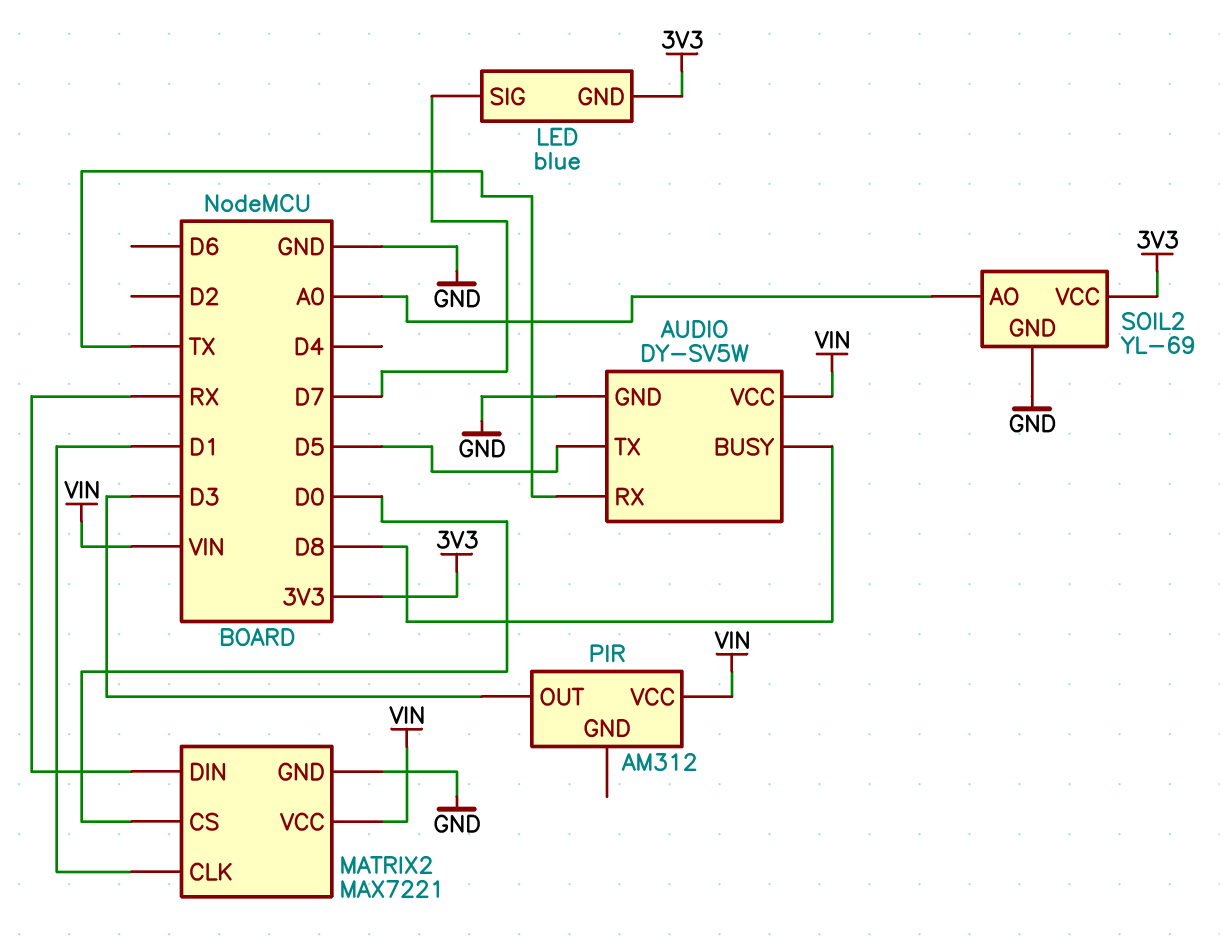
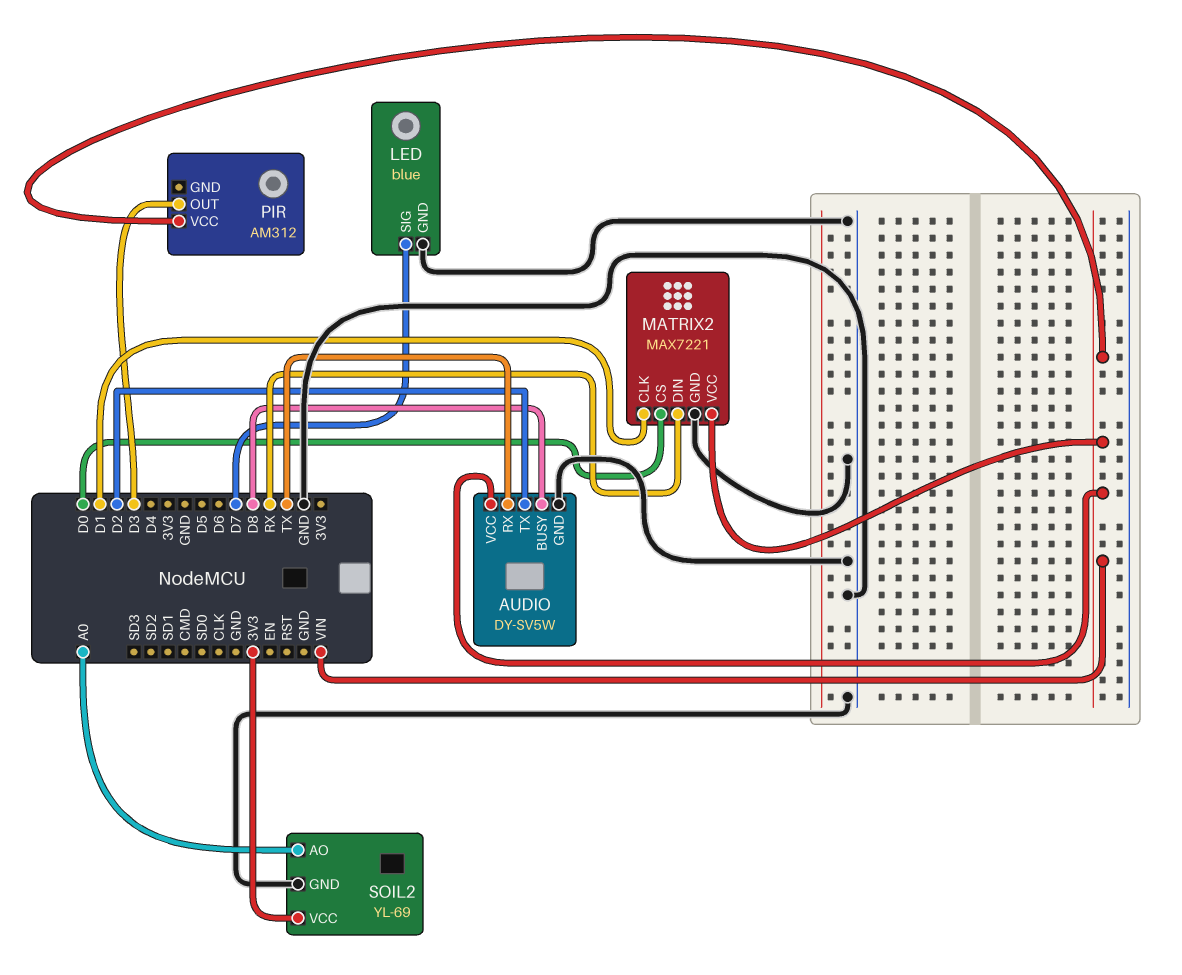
AUDIO pin TX: D5 -> D2
LED pin GND: 3V3 -> GND

